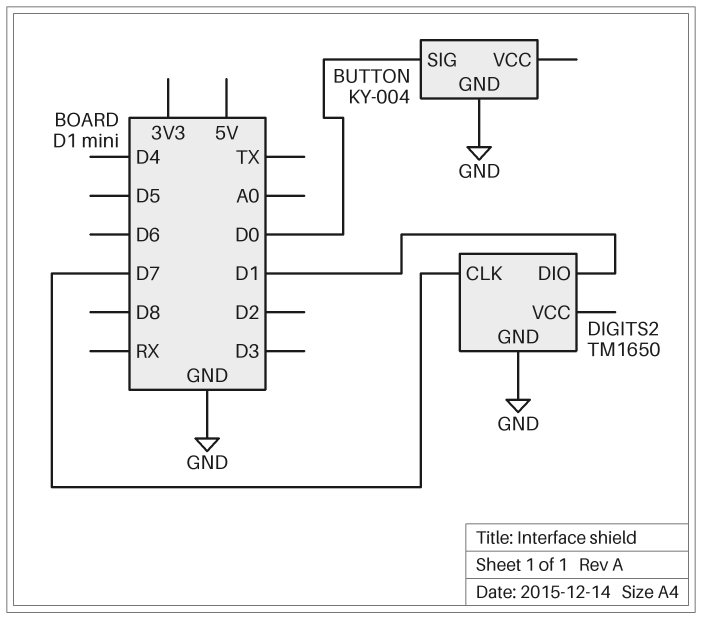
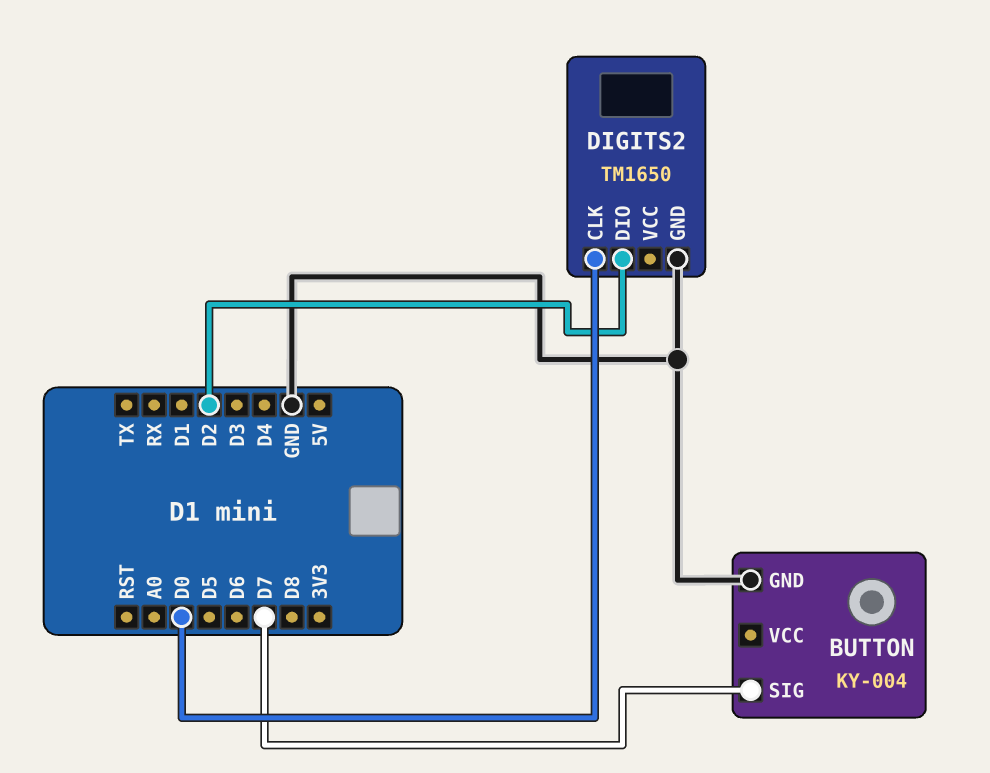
BUTTON pin SIG: D0 -> D7
DIGITS2 pin CLK: D7 -> D0
DIGITS2 pin DIO: D1 -> D2

